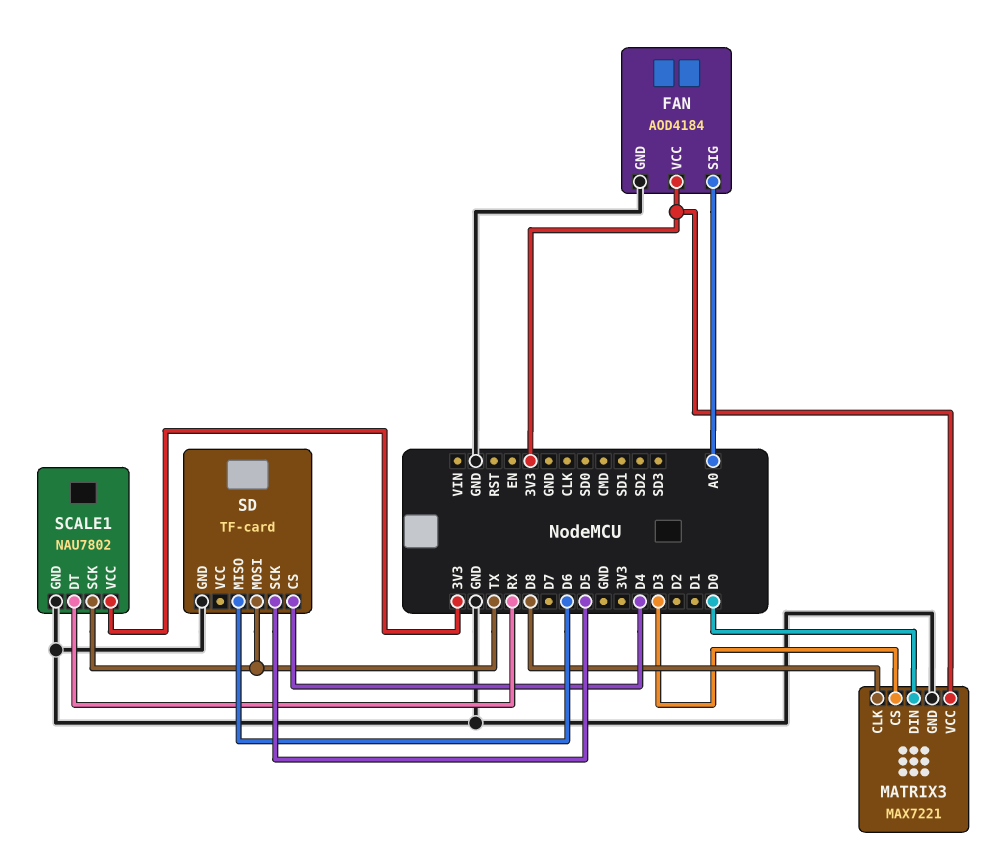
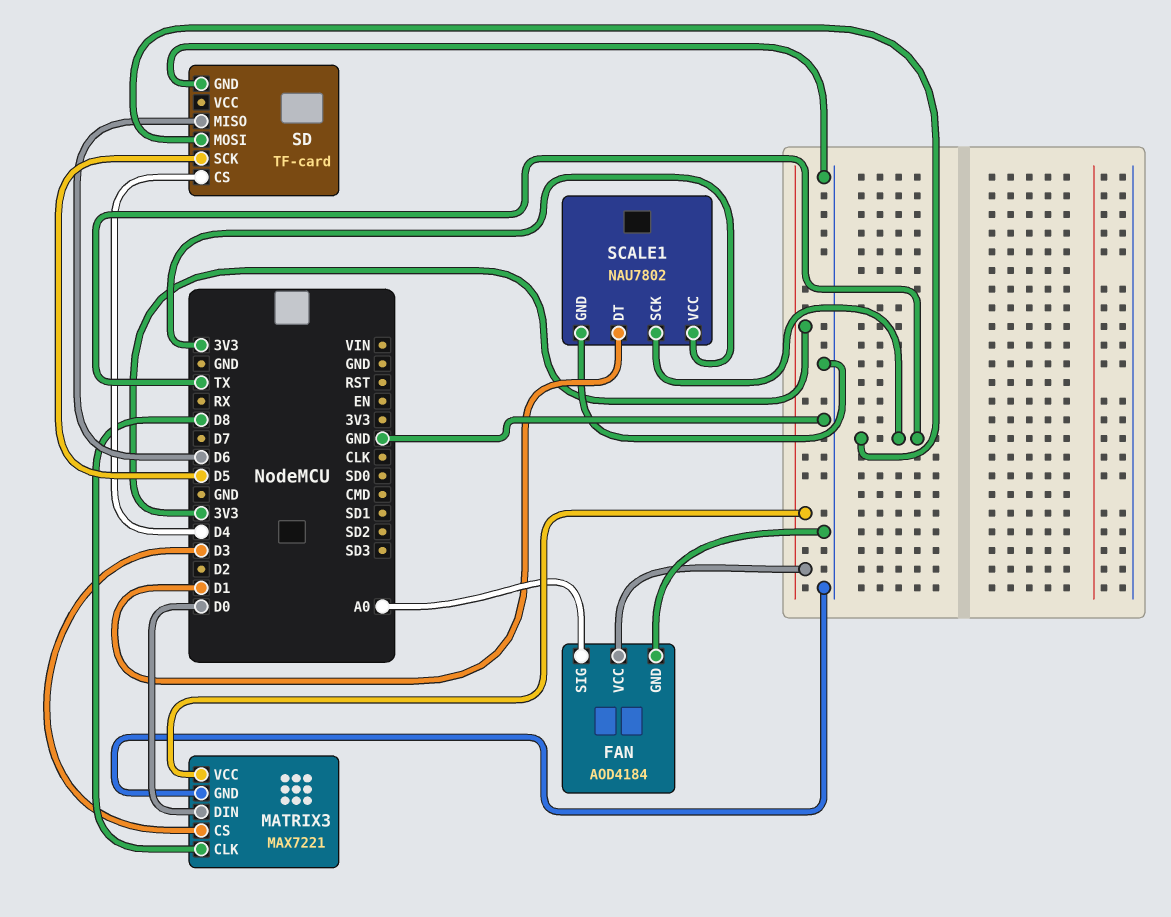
SCALE1 pin DT: RX -> D1

